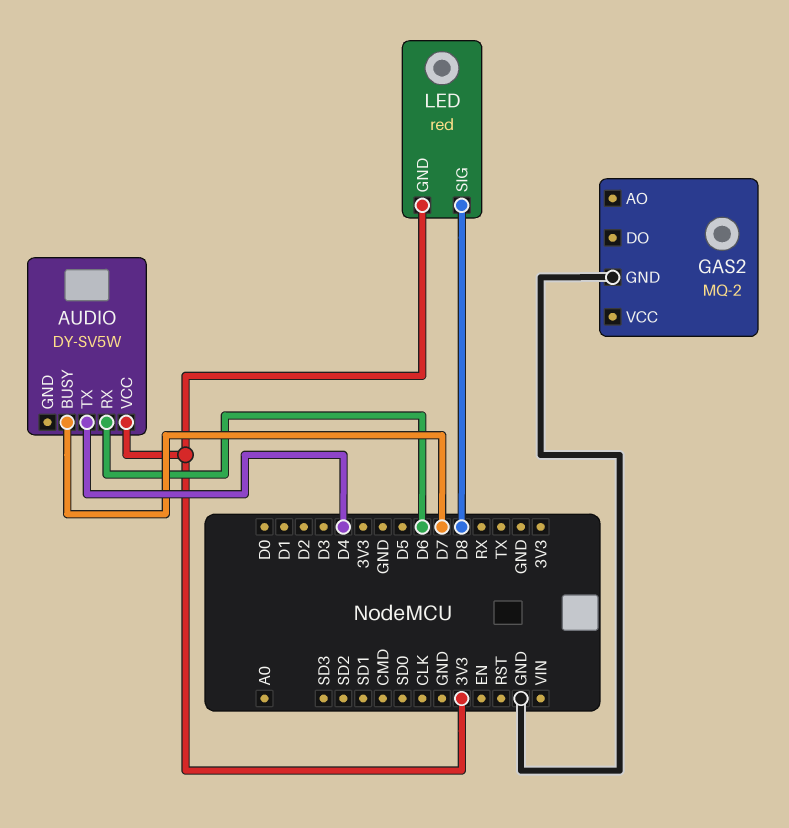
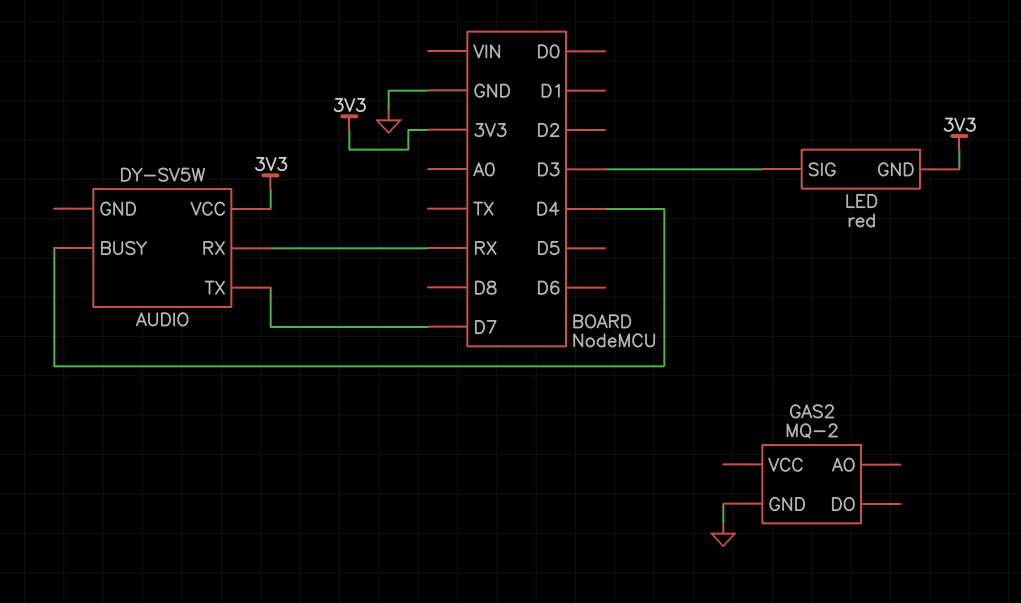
AUDIO pin BUSY: D7 -> D4
AUDIO pin RX: D6 -> RX
AUDIO pin TX: D4 -> D7
LED pin SIG: D8 -> D3

